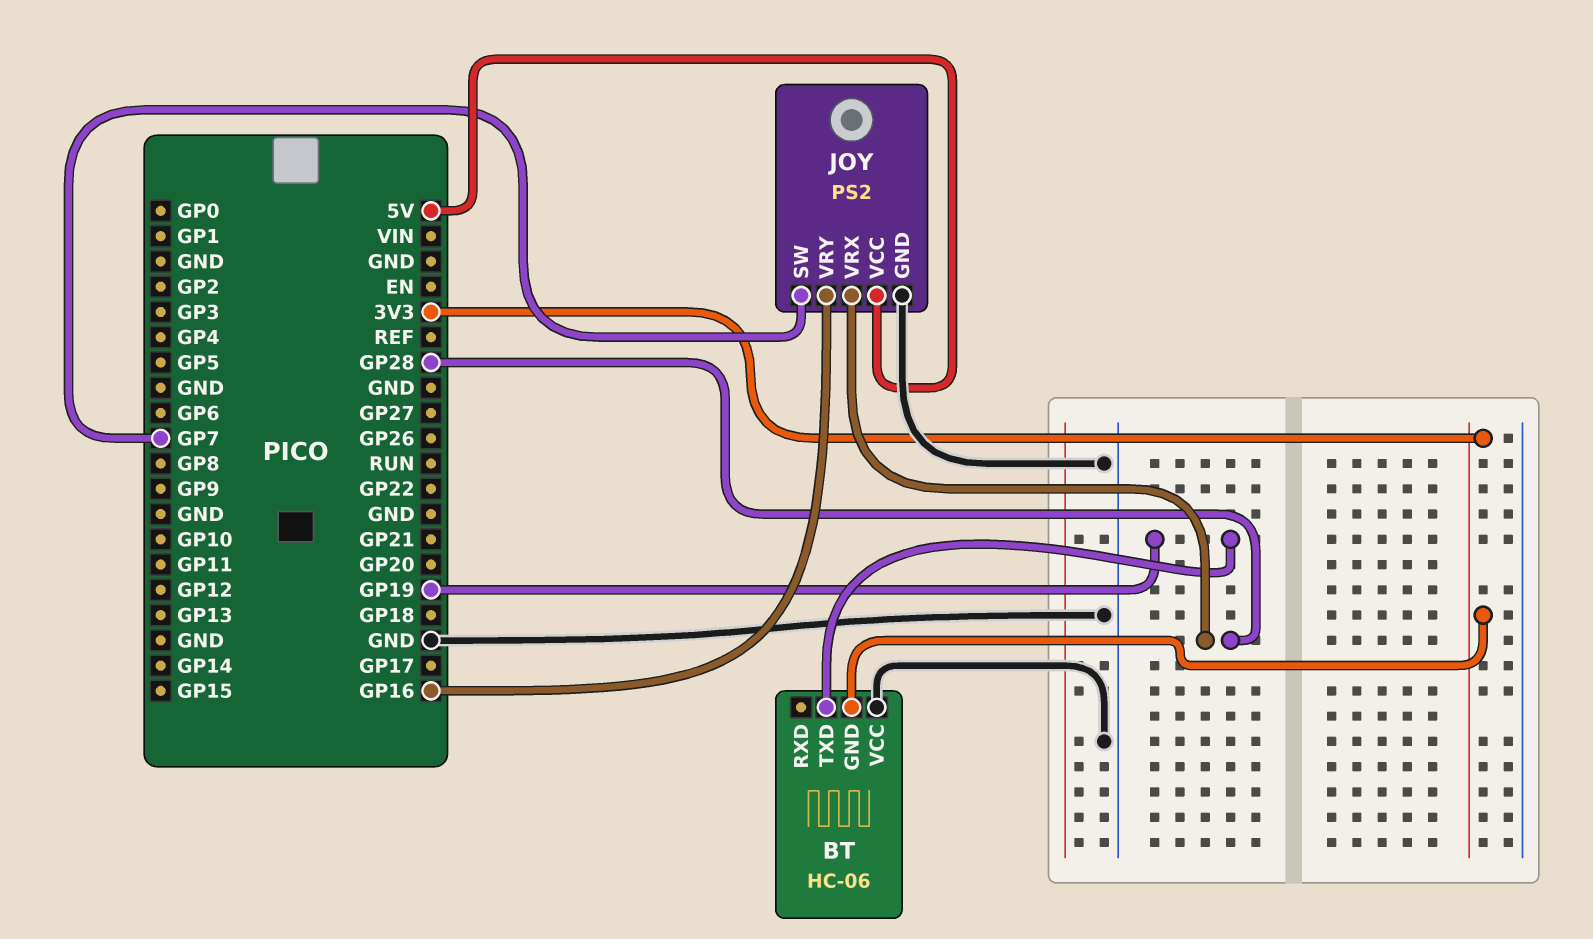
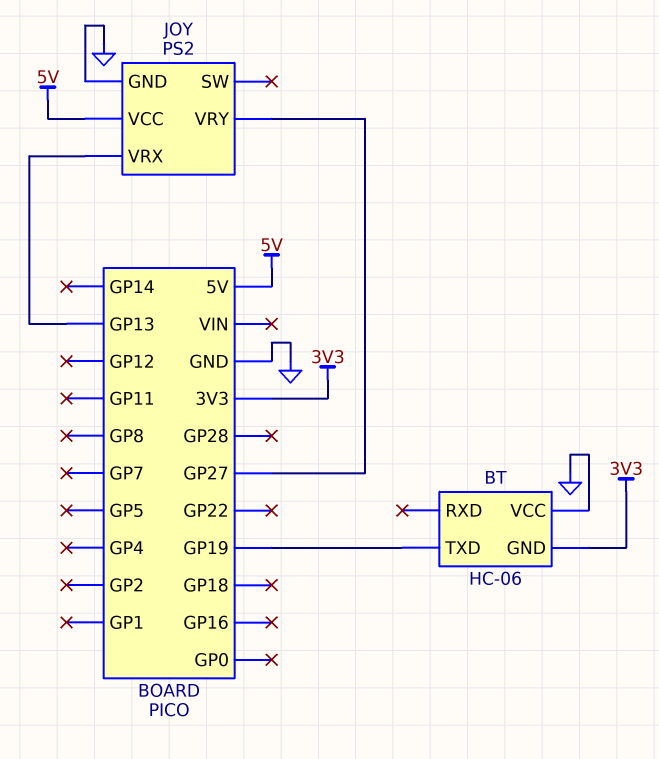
JOY pin SW: GP7 -> none
JOY pin VRX: GP28 -> GP13
JOY pin VRY: GP16 -> GP27

